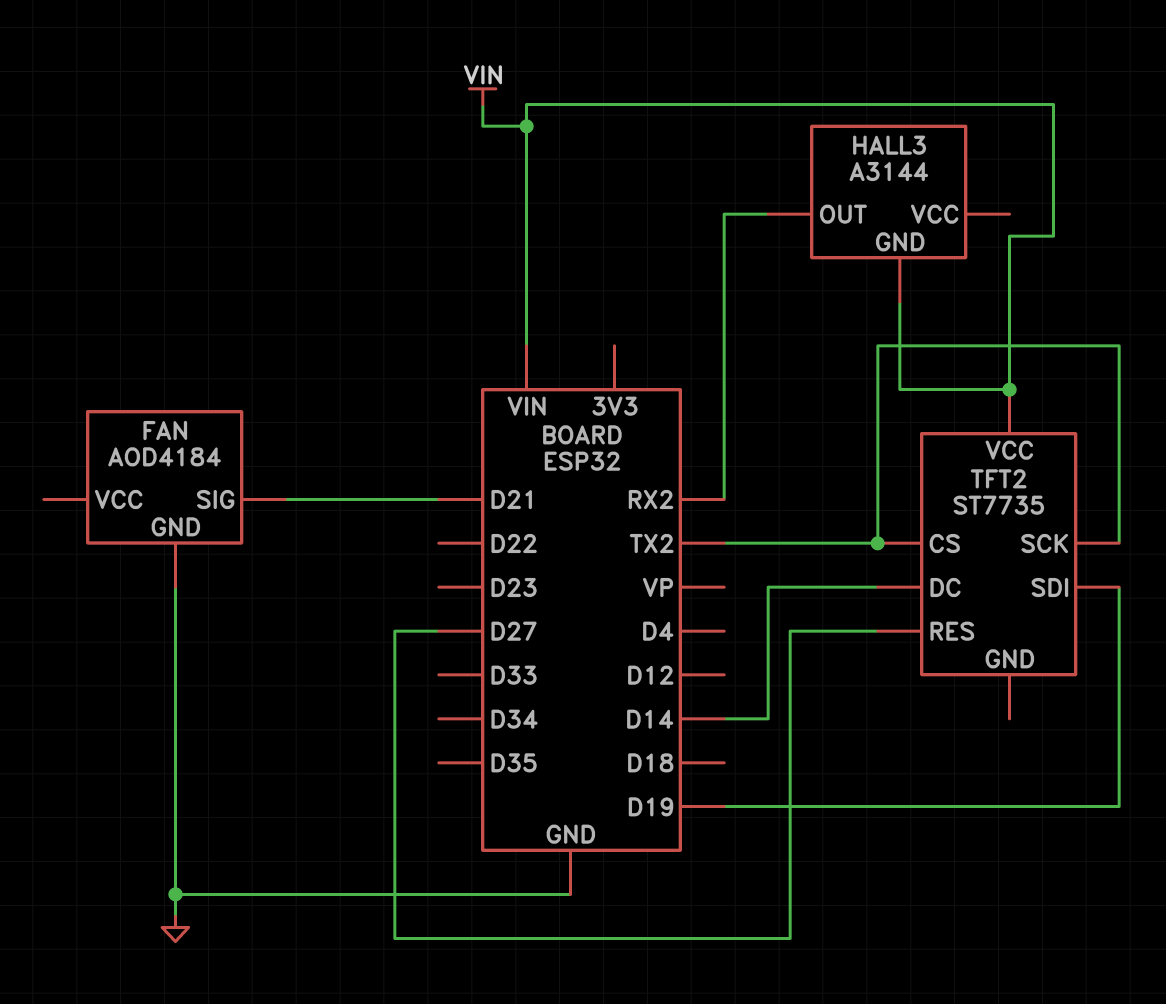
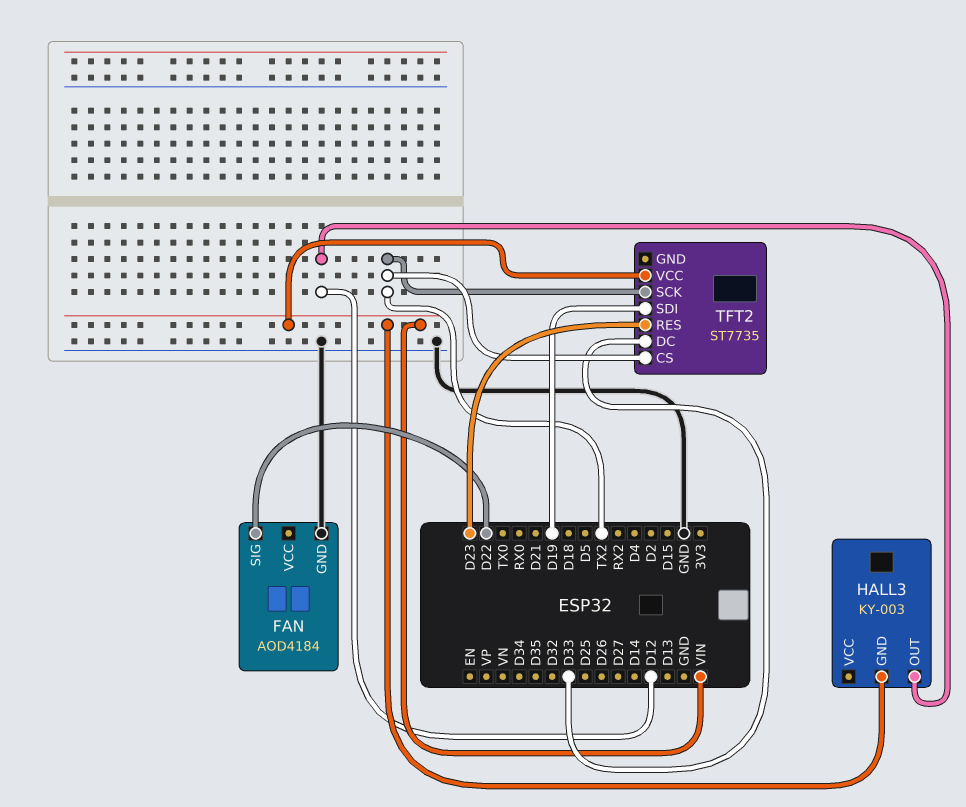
FAN pin SIG: D21 -> D22
HALL3: A3144 -> KY-003
HALL3 pin OUT: RX2 -> D12
TFT2 pin DC: D14 -> D33
TFT2 pin RES: D27 -> D23

